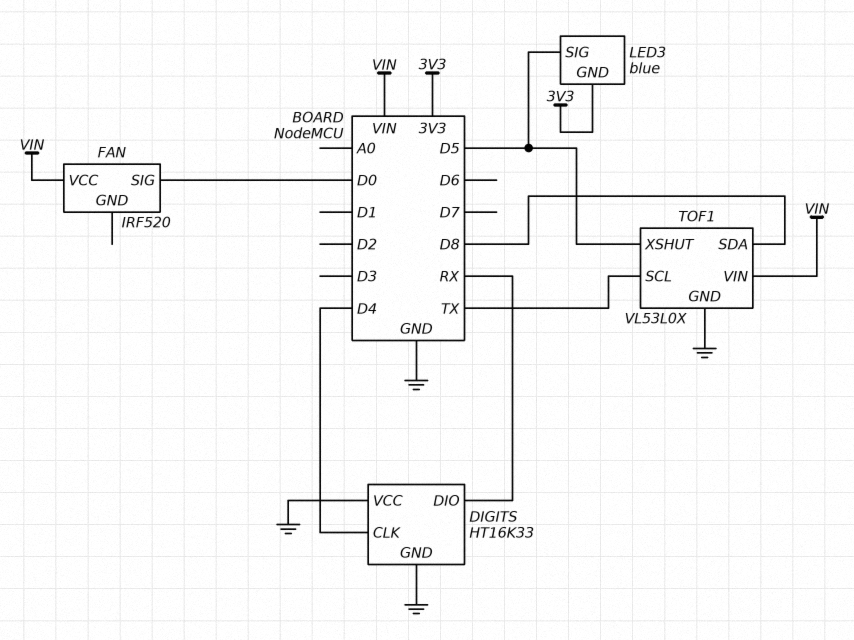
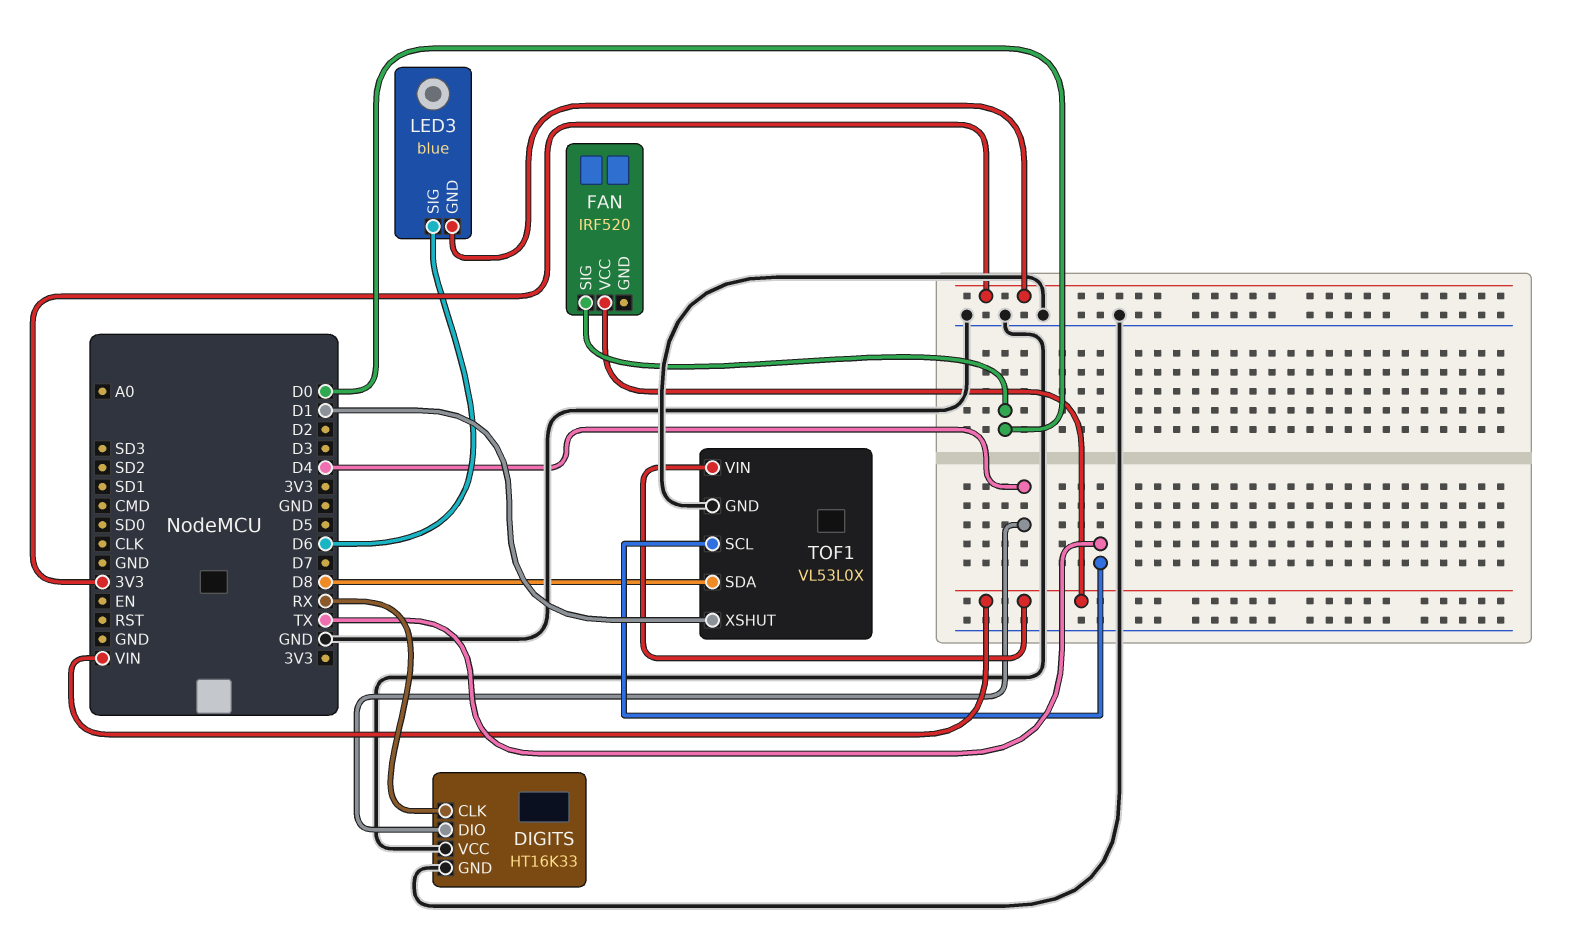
DIGITS pin CLK: D4 -> RX
DIGITS pin DIO: RX -> D4
LED3 pin SIG: D5 -> D6
TOF1 pin XSHUT: D5 -> D1

